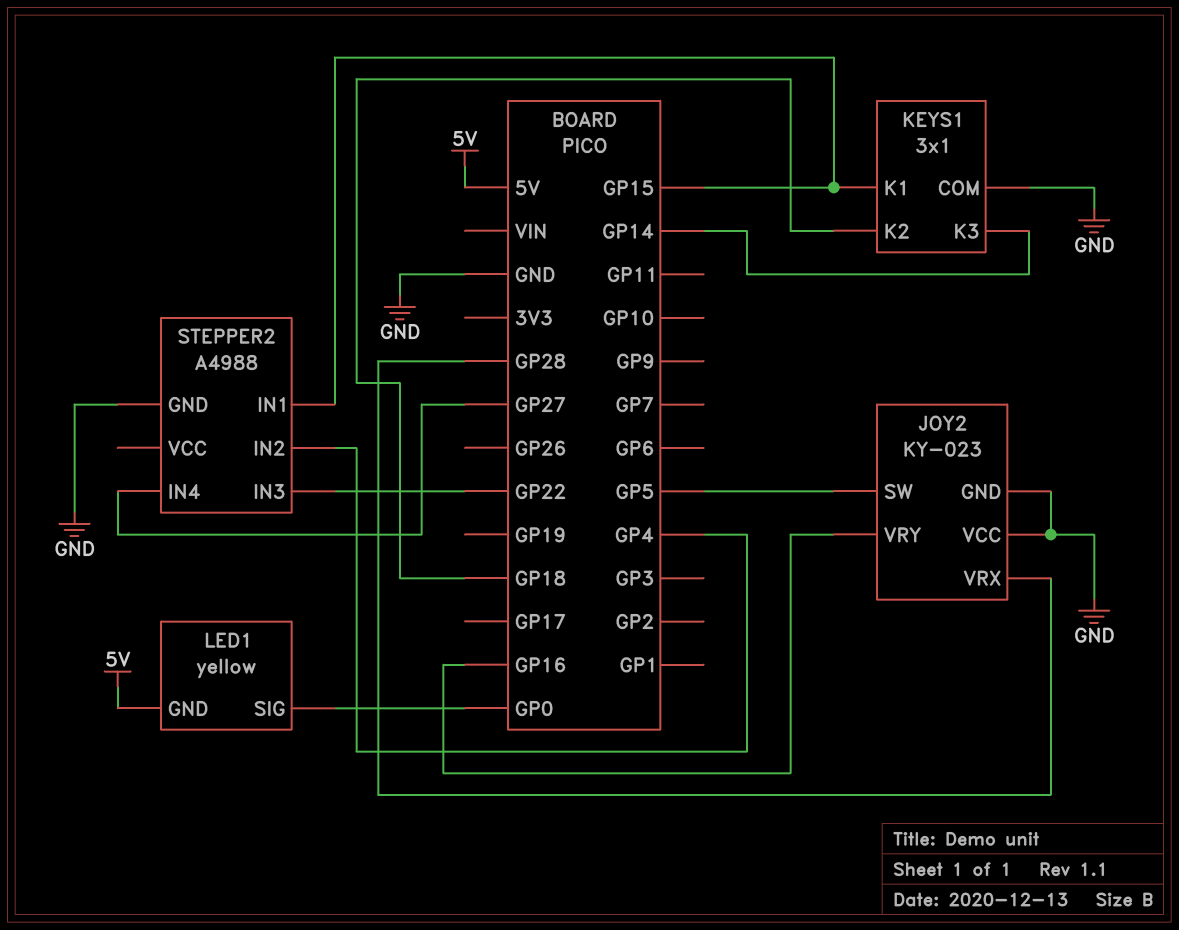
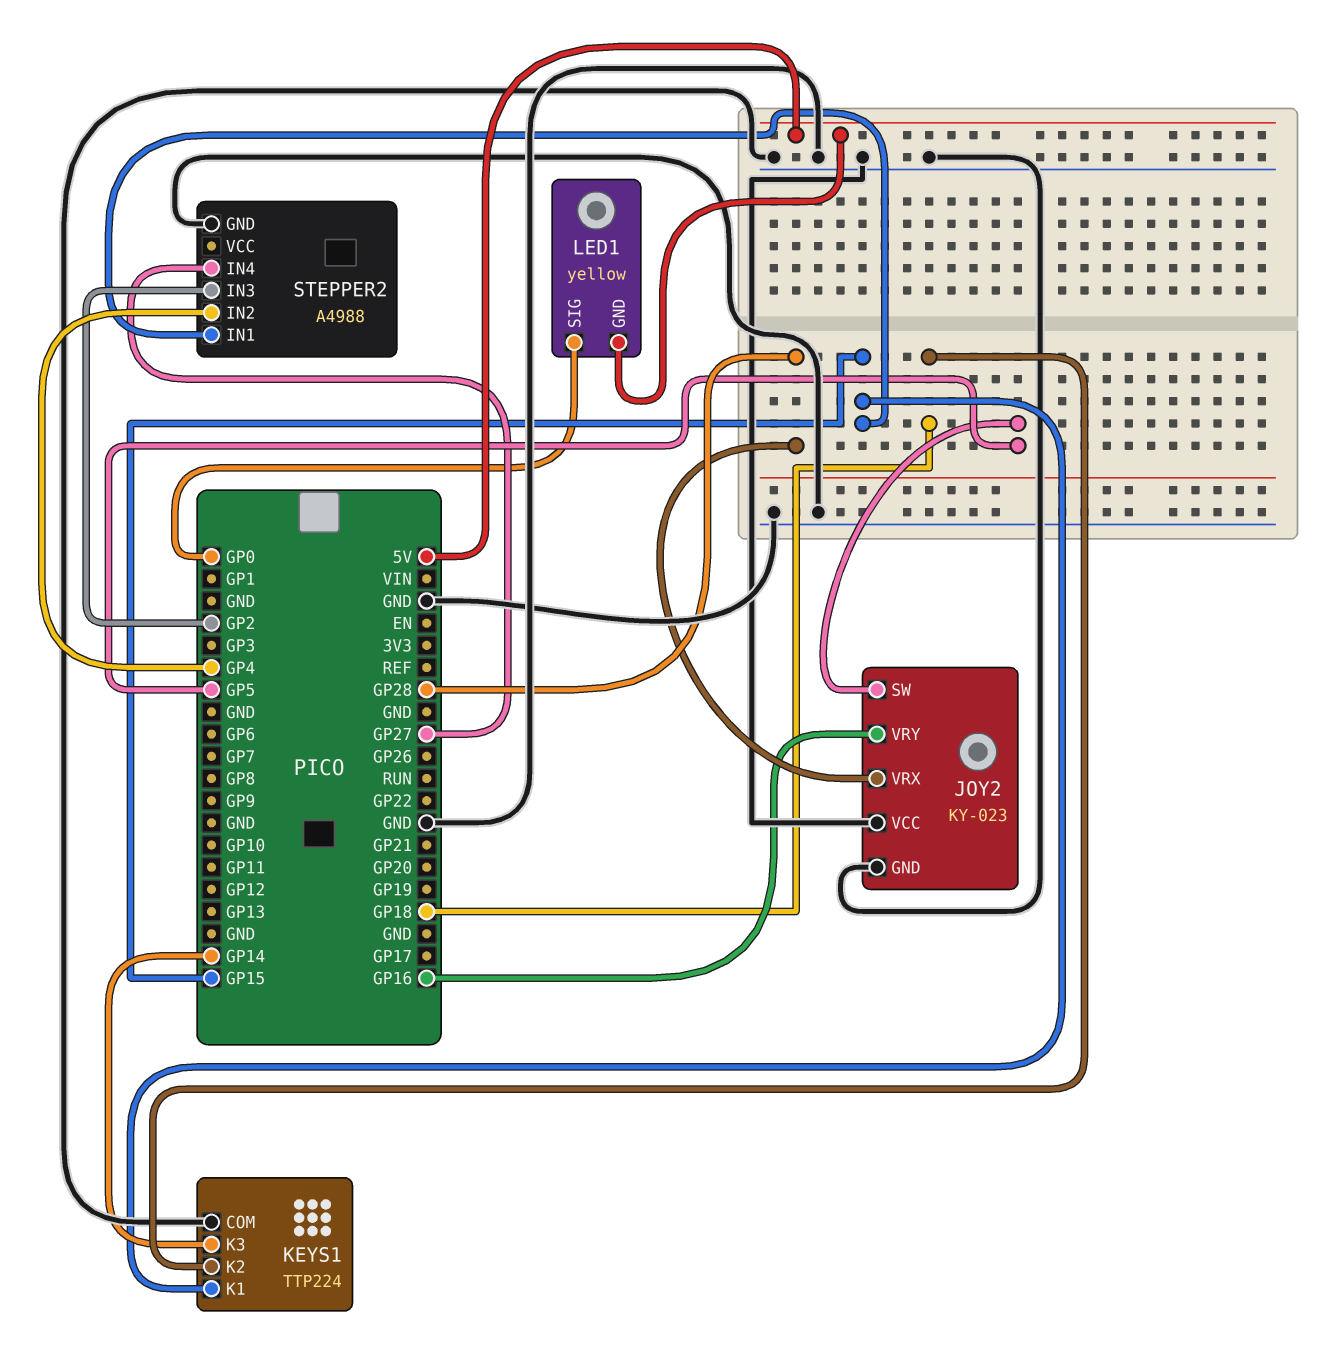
KEYS1: 3x1 -> TTP224
STEPPER2 pin IN3: GP22 -> GP2

